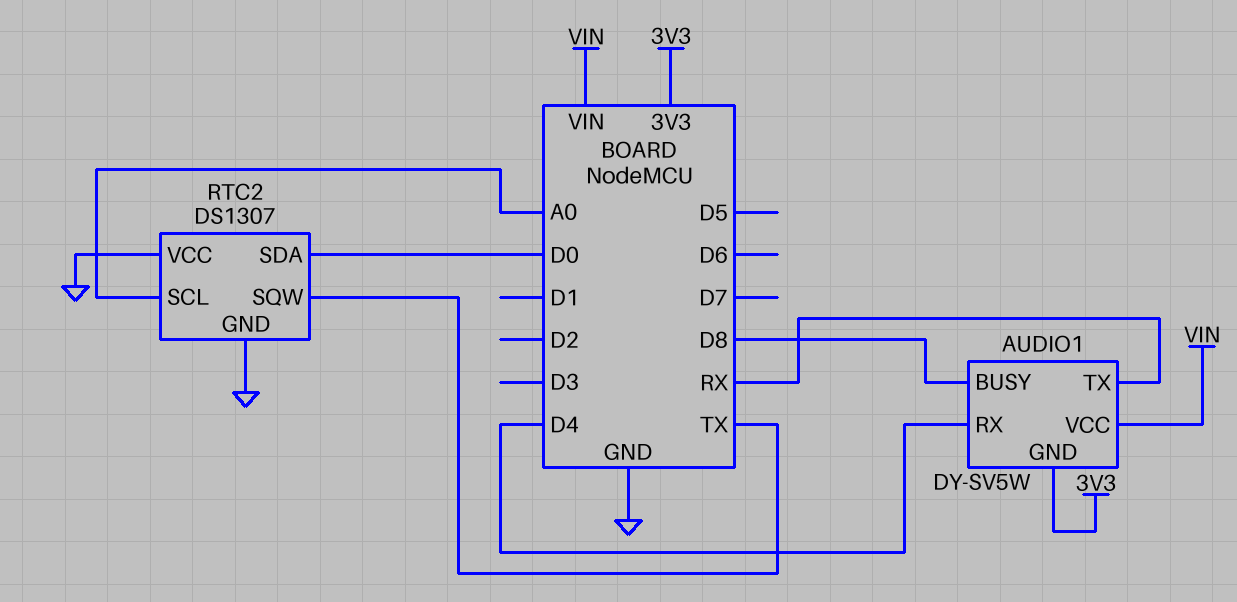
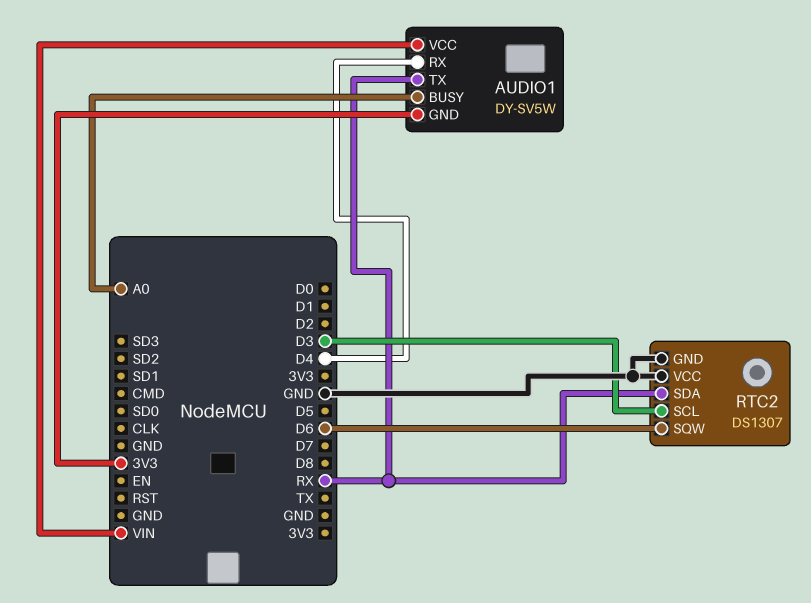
AUDIO1 pin BUSY: D8 -> A0
RTC2 pin SCL: A0 -> D3
RTC2 pin SDA: D0 -> RX
RTC2 pin SQW: TX -> D6

